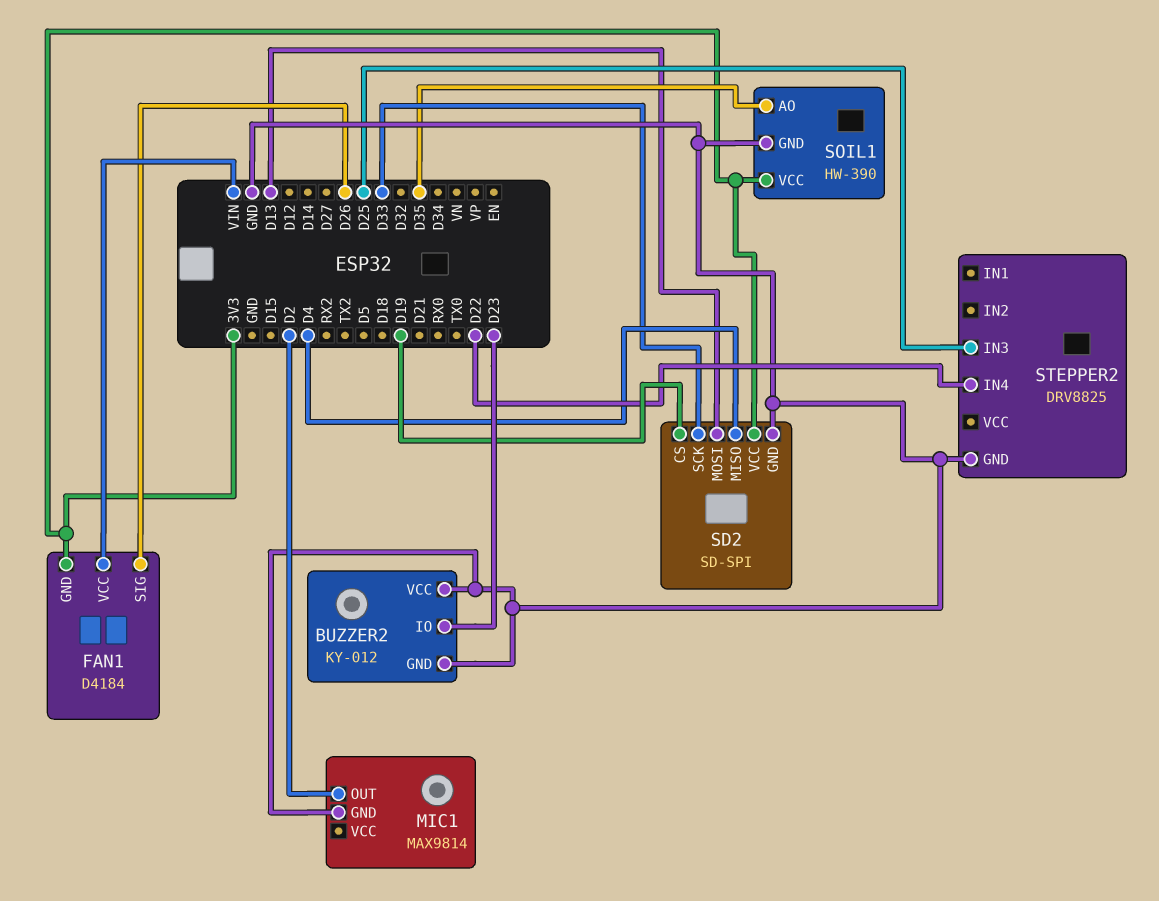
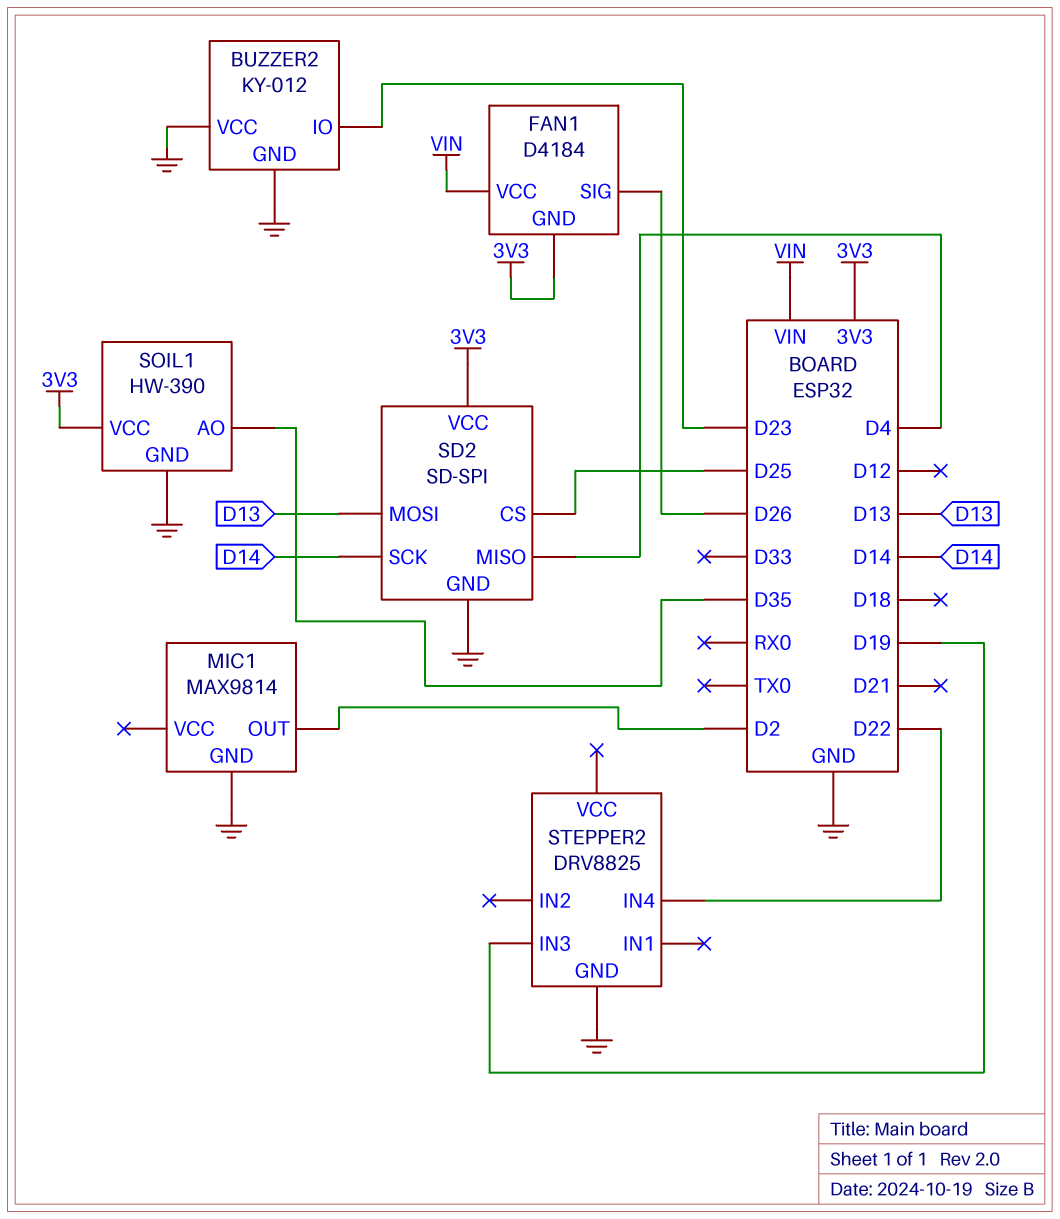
SD2 pin CS: D19 -> D25
SD2 pin SCK: D33 -> D14
STEPPER2 pin IN3: D25 -> D19

